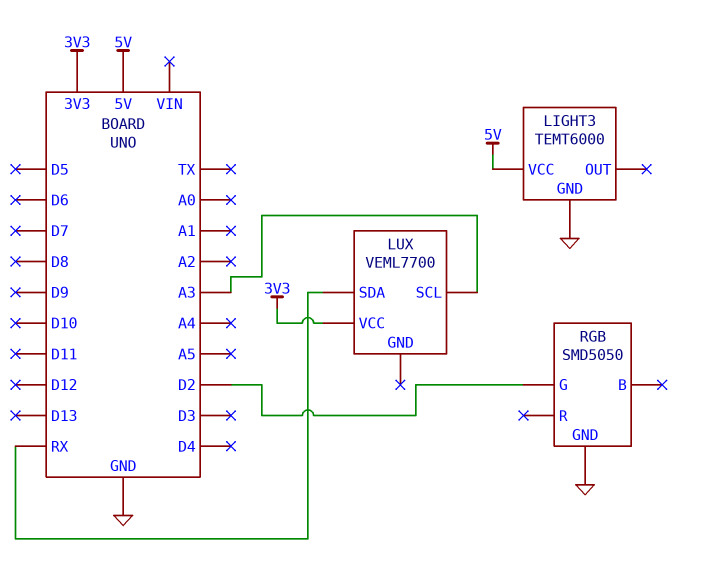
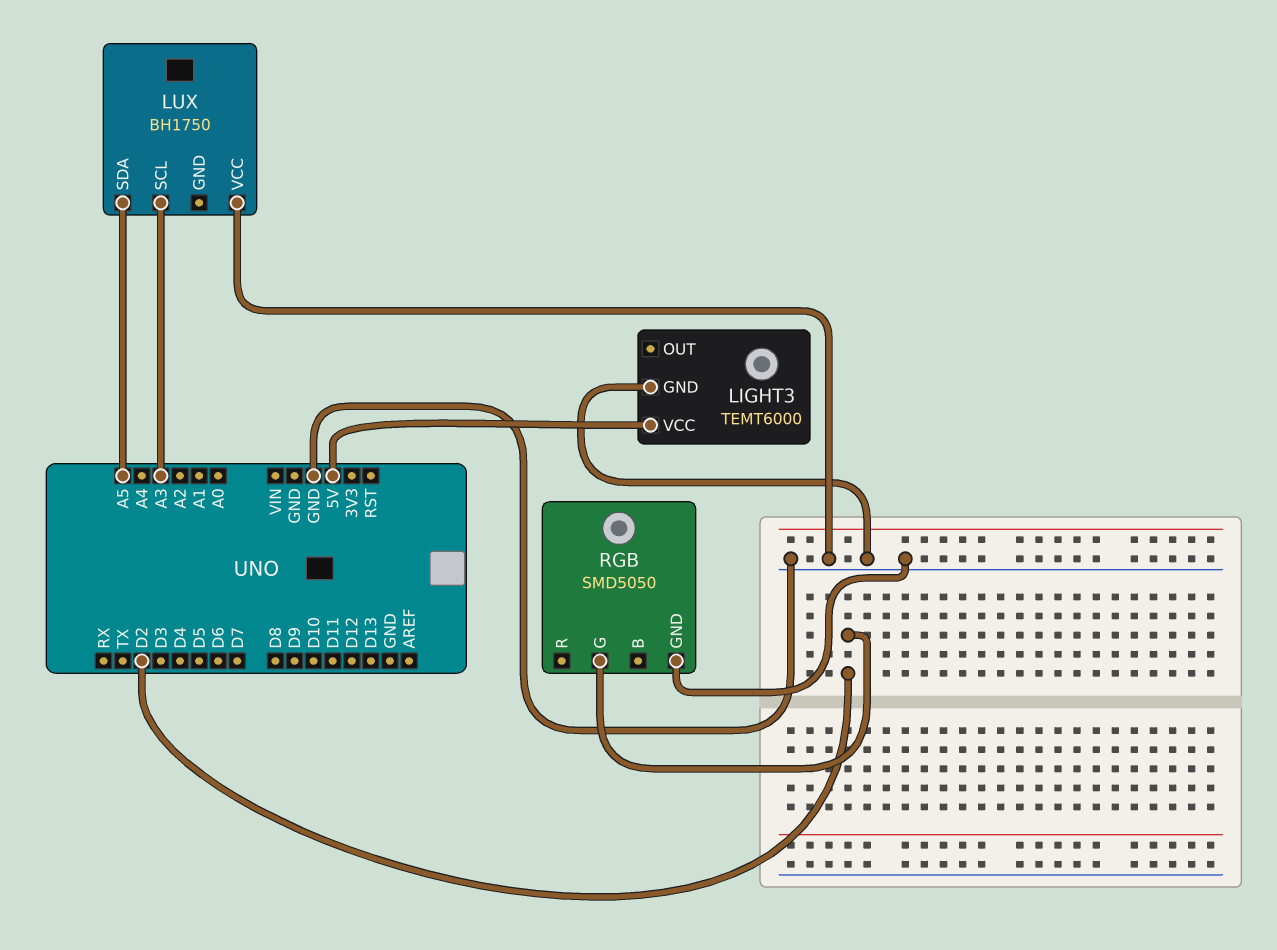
LUX: VEML7700 -> BH1750
LUX pin SDA: RX -> A5
LUX pin VCC: 3V3 -> GND

